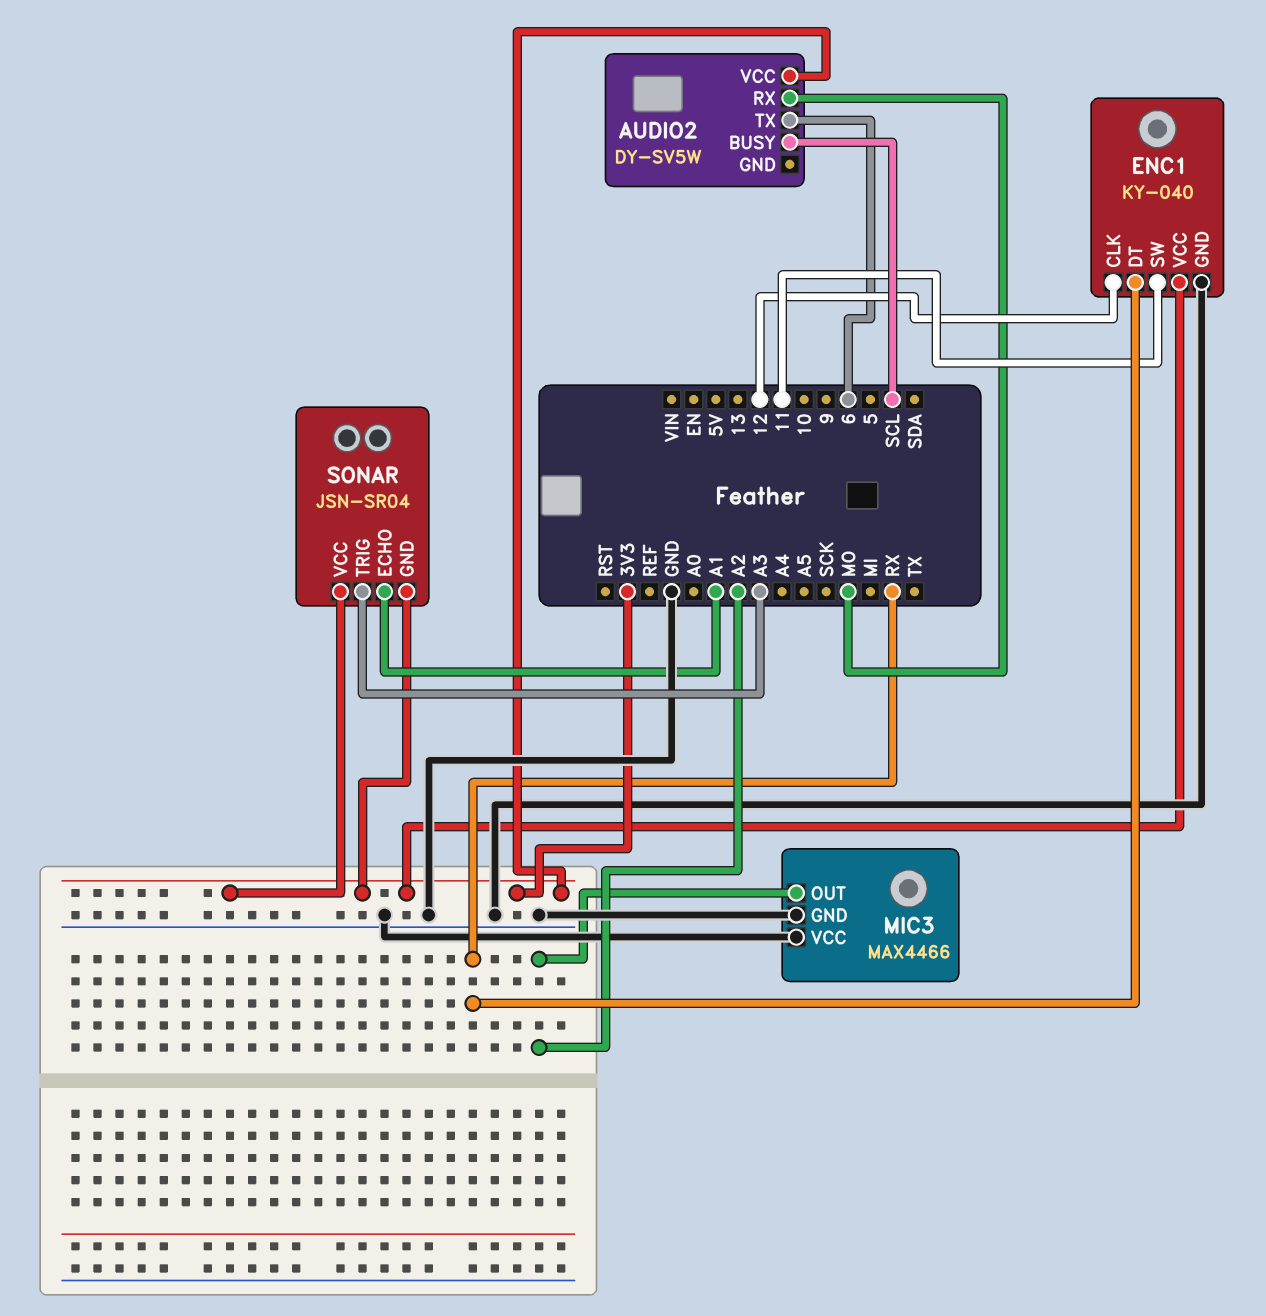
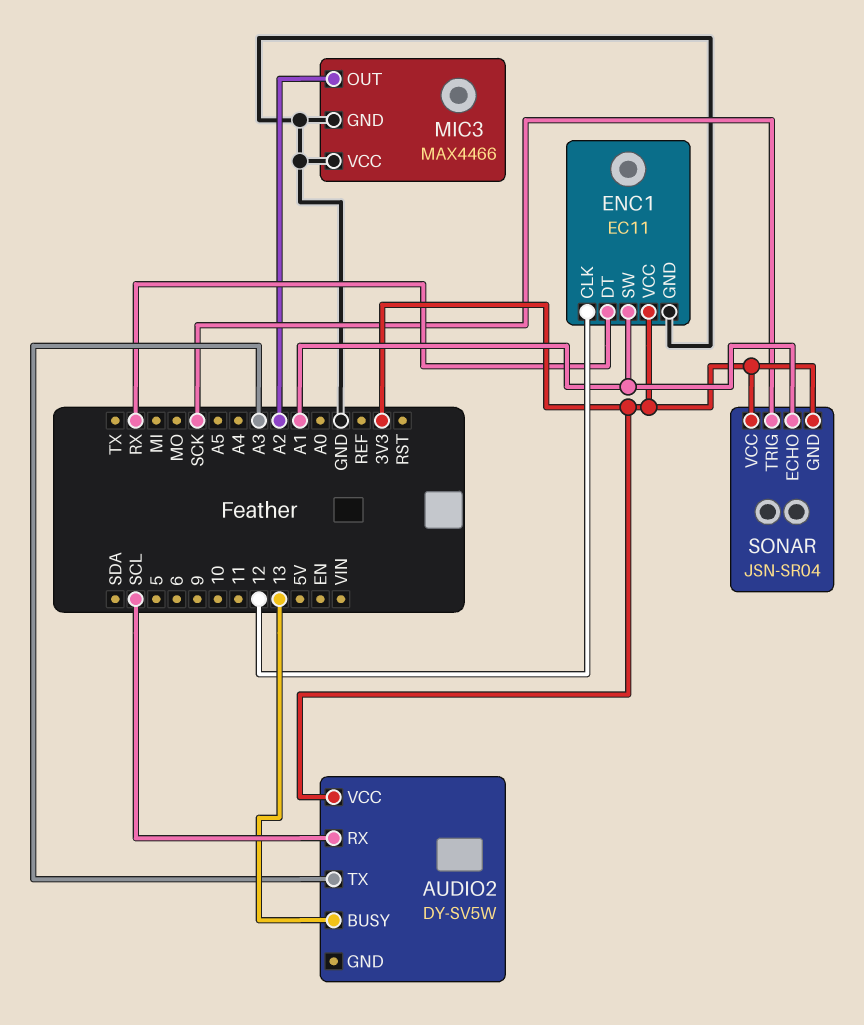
AUDIO2 pin BUSY: SCL -> 13
AUDIO2 pin RX: MO -> SCL
AUDIO2 pin TX: 6 -> A3
ENC1: KY-040 -> EC11
ENC1 pin SW: 11 -> A1
SONAR pin TRIG: A3 -> SCK

